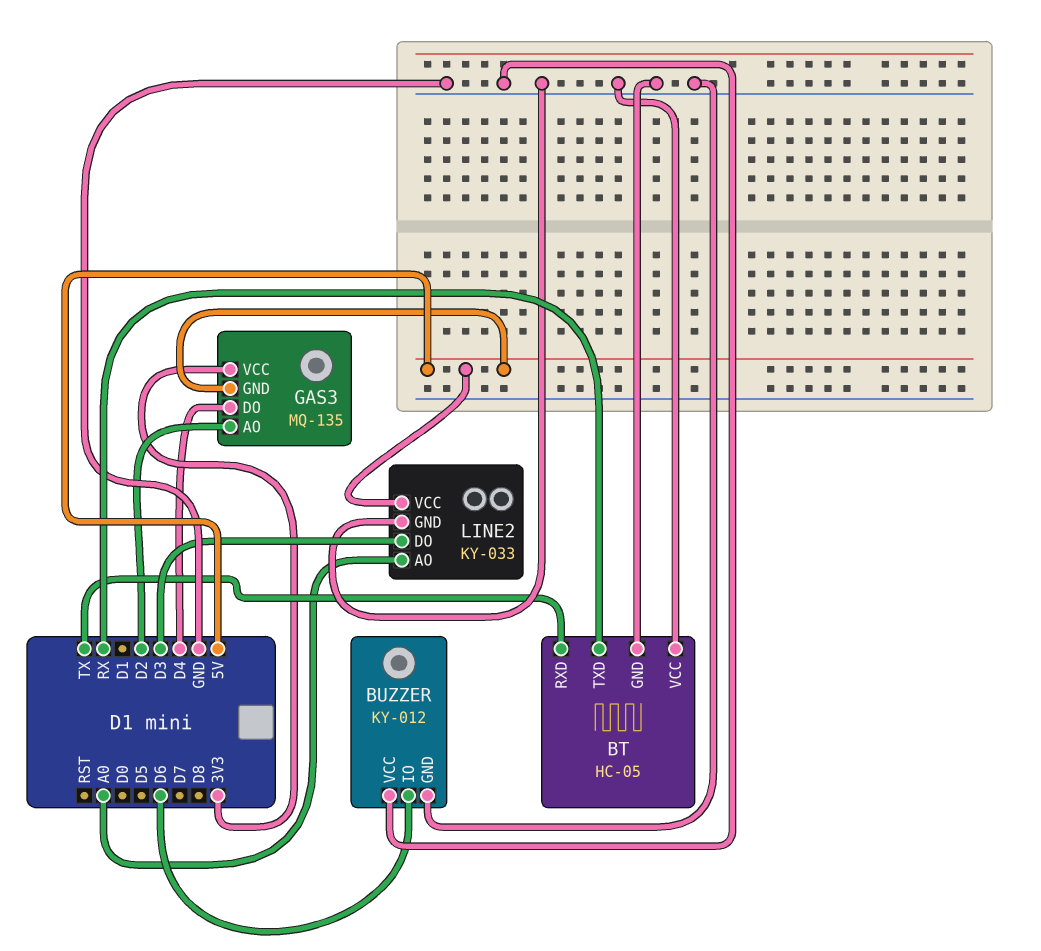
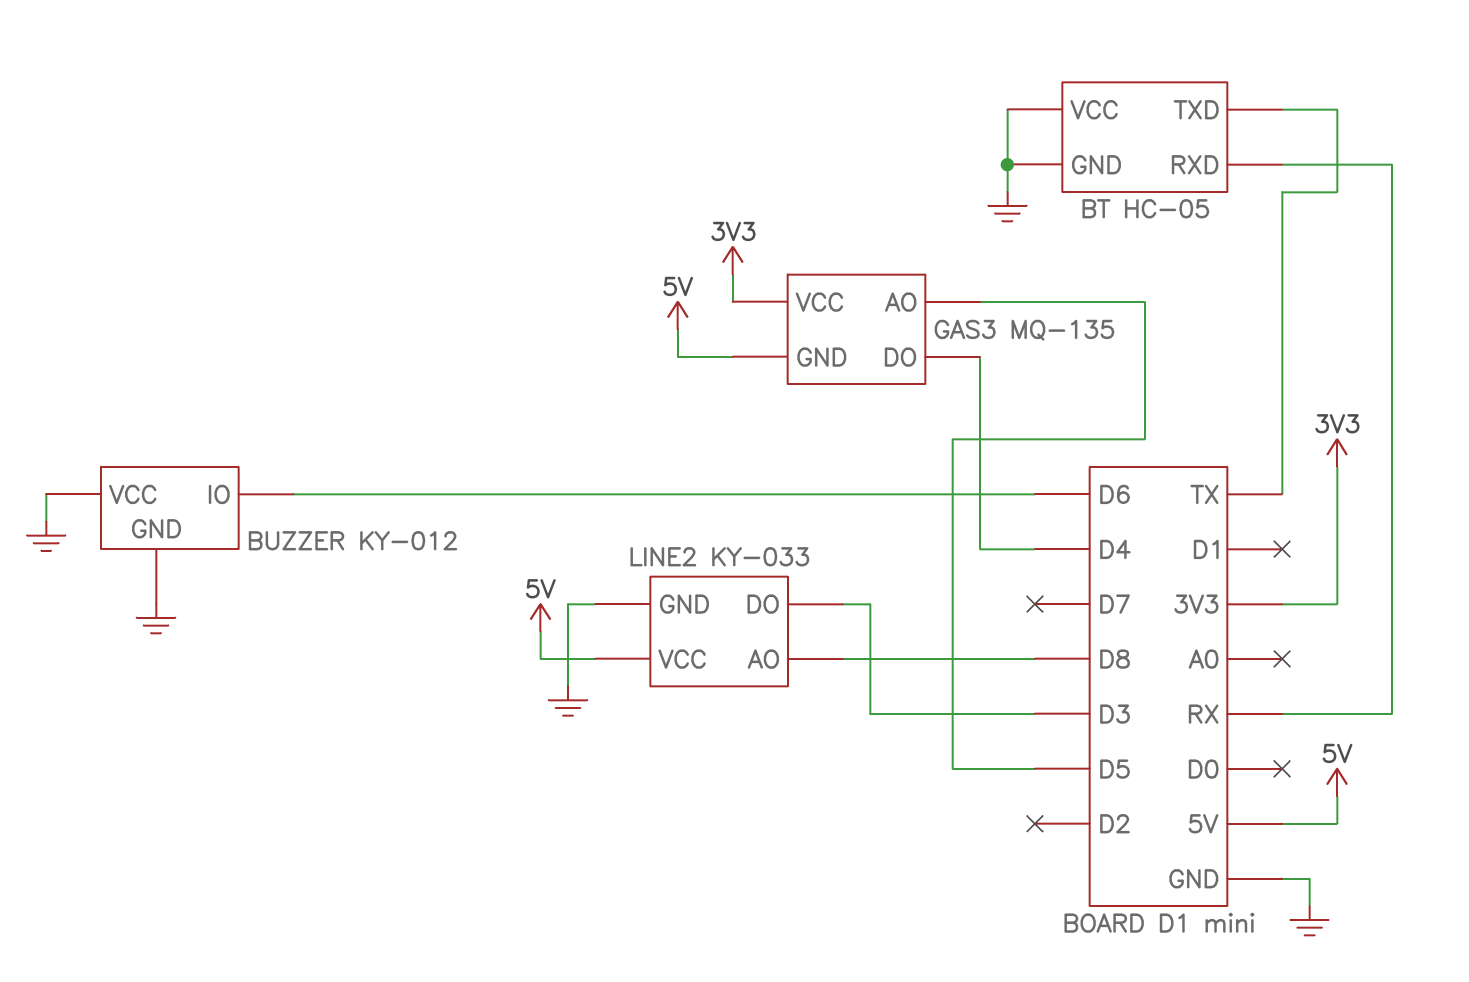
BT pin RXD: TX -> RX
BT pin TXD: RX -> TX
GAS3 pin AO: D2 -> D5
LINE2 pin AO: A0 -> D8

